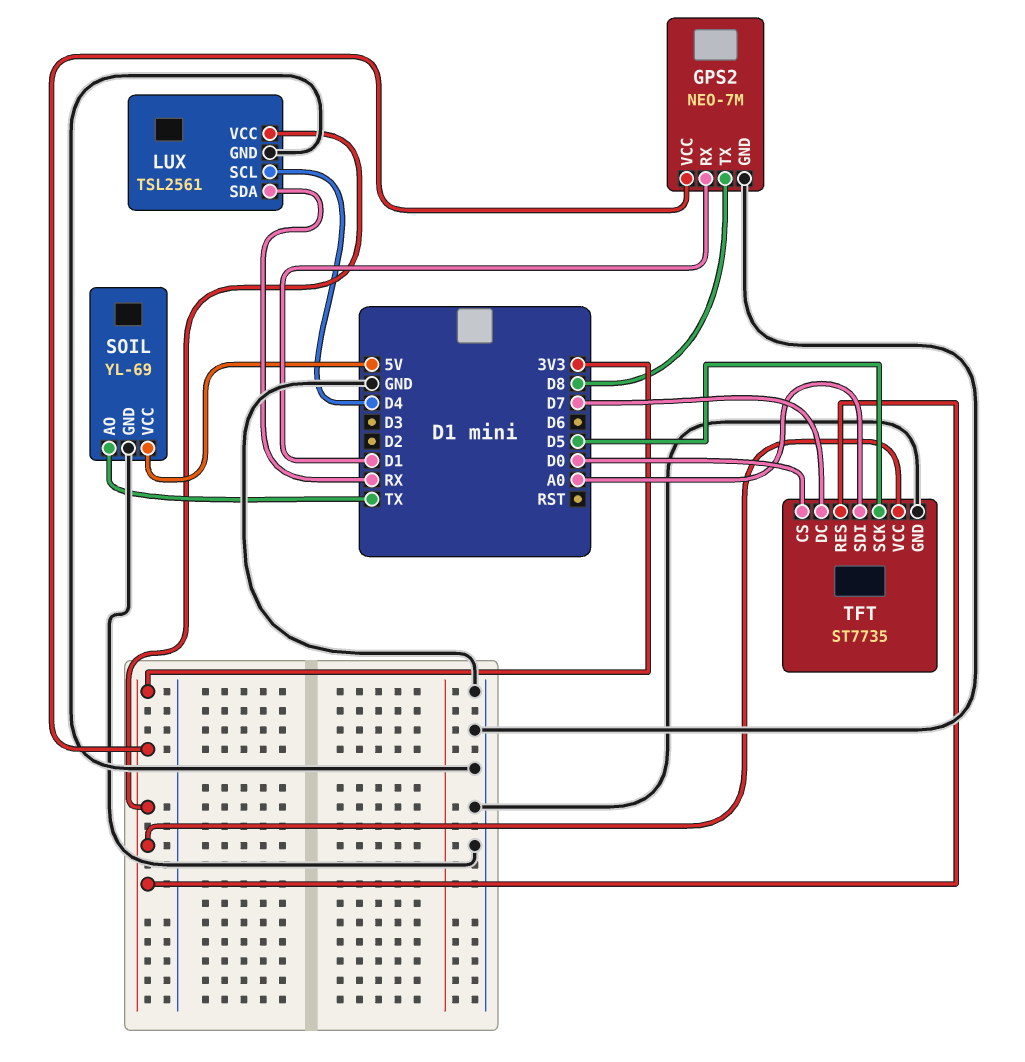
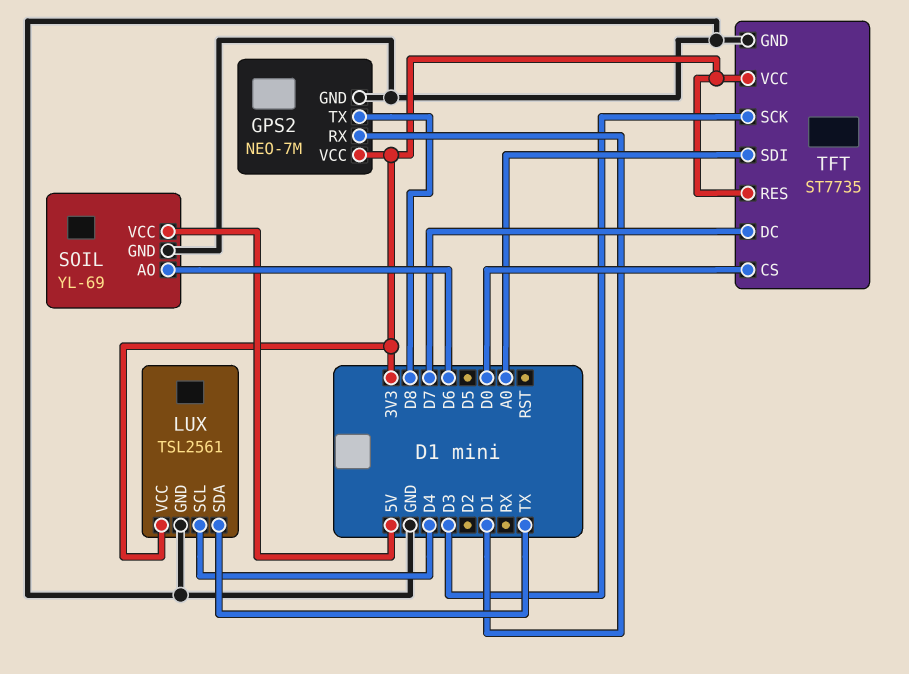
LUX pin SDA: RX -> TX
SOIL pin AO: TX -> D6
TFT pin SCK: D5 -> D3

